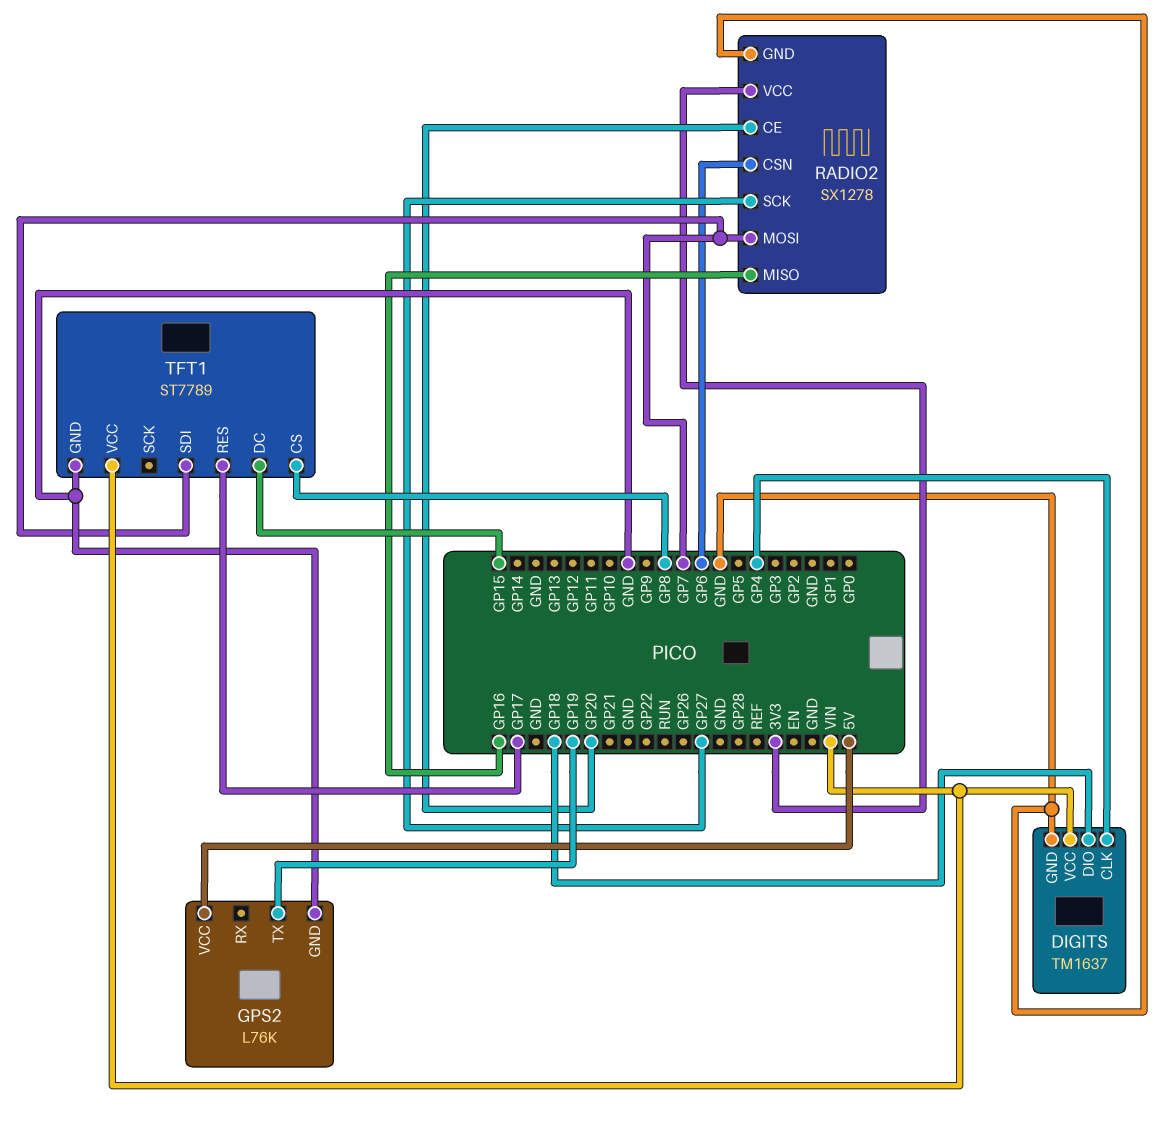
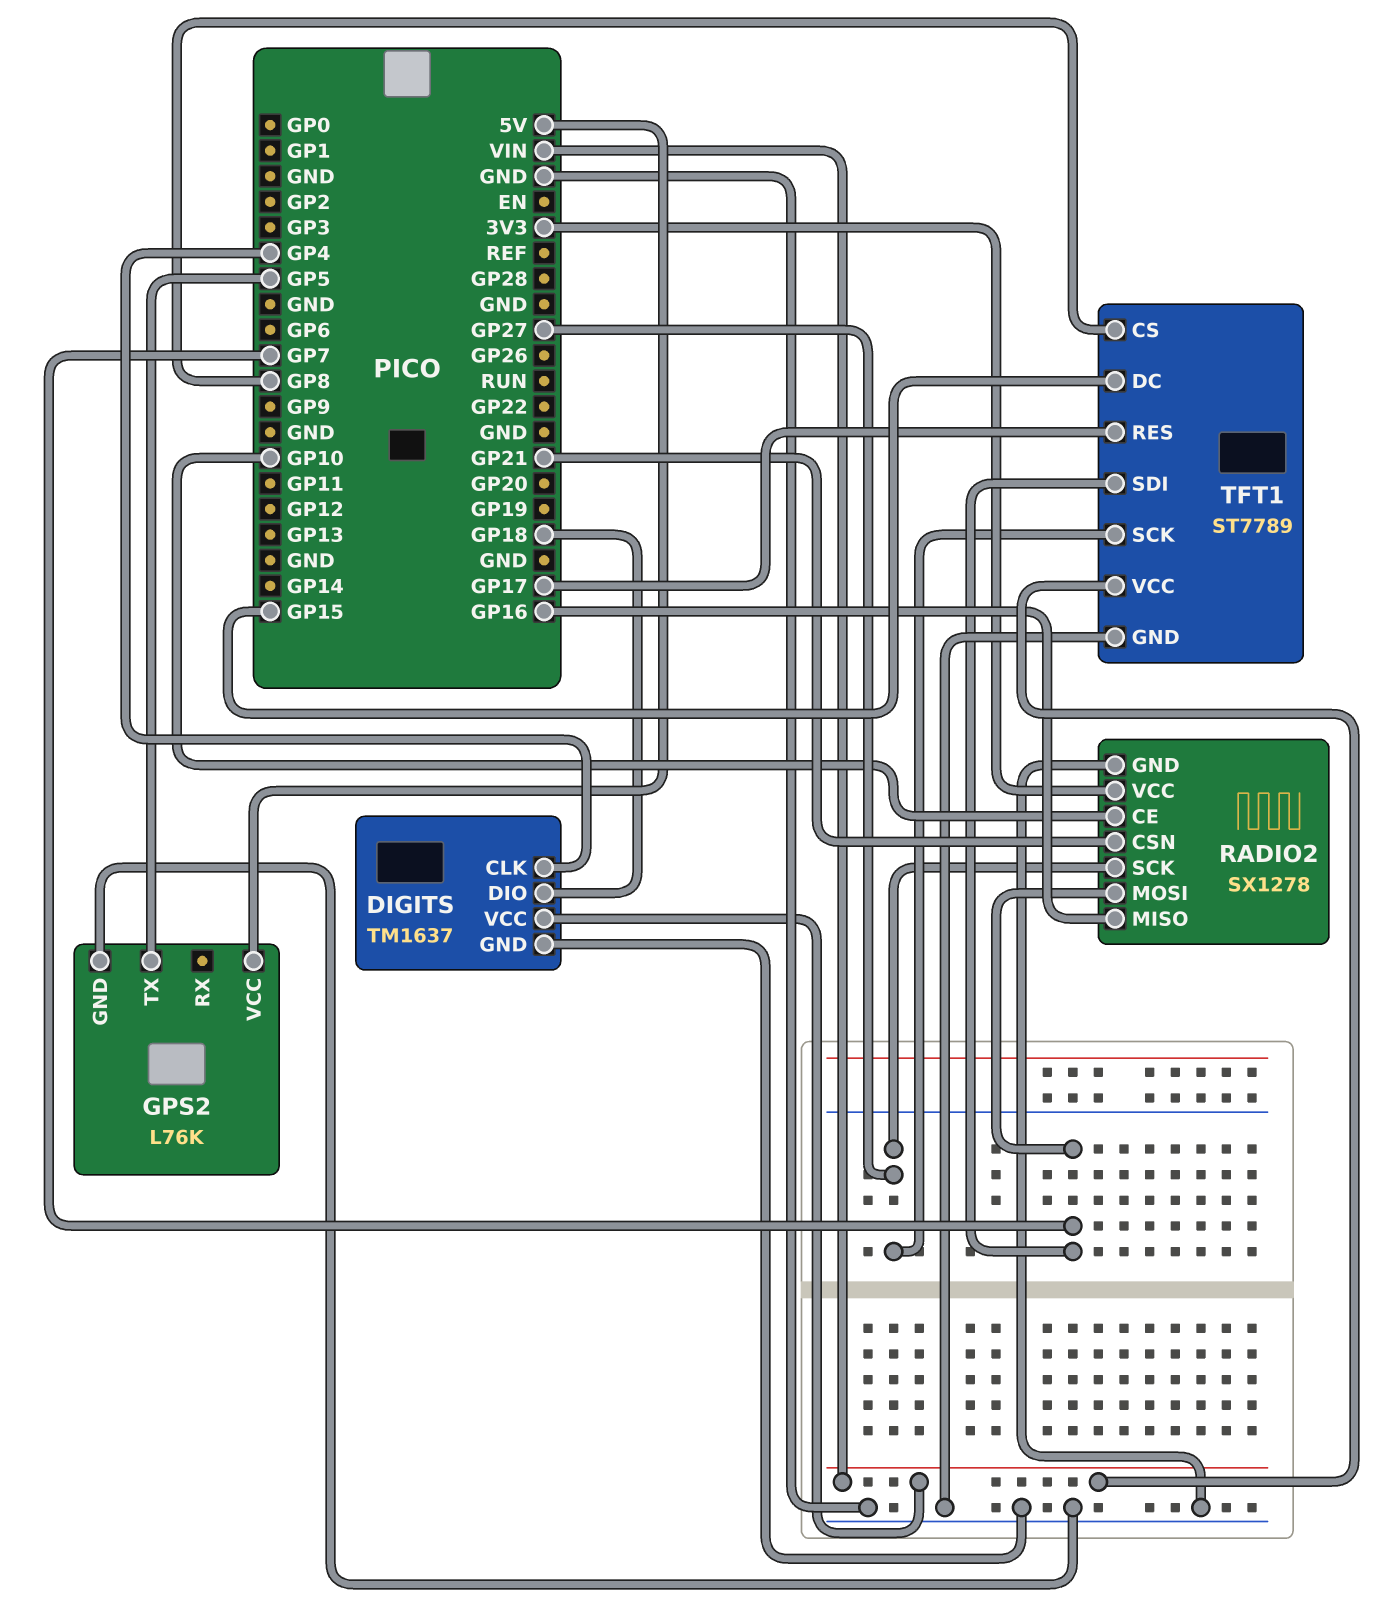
GPS2 pin TX: GP19 -> GP5
RADIO2 pin CE: GP20 -> GP10
RADIO2 pin CSN: GP6 -> GP21
TFT1 pin SCK: none -> GP27

